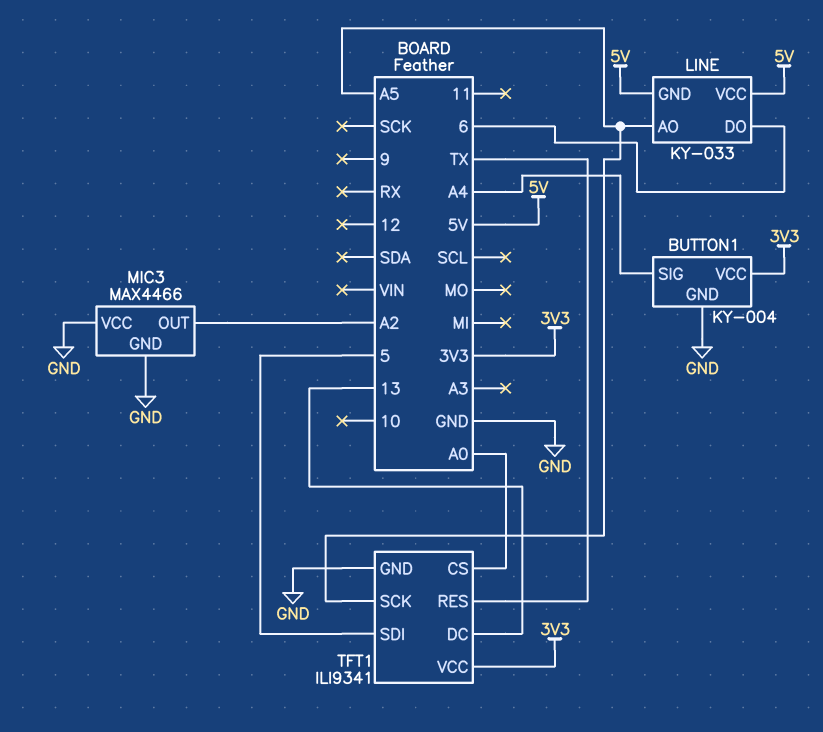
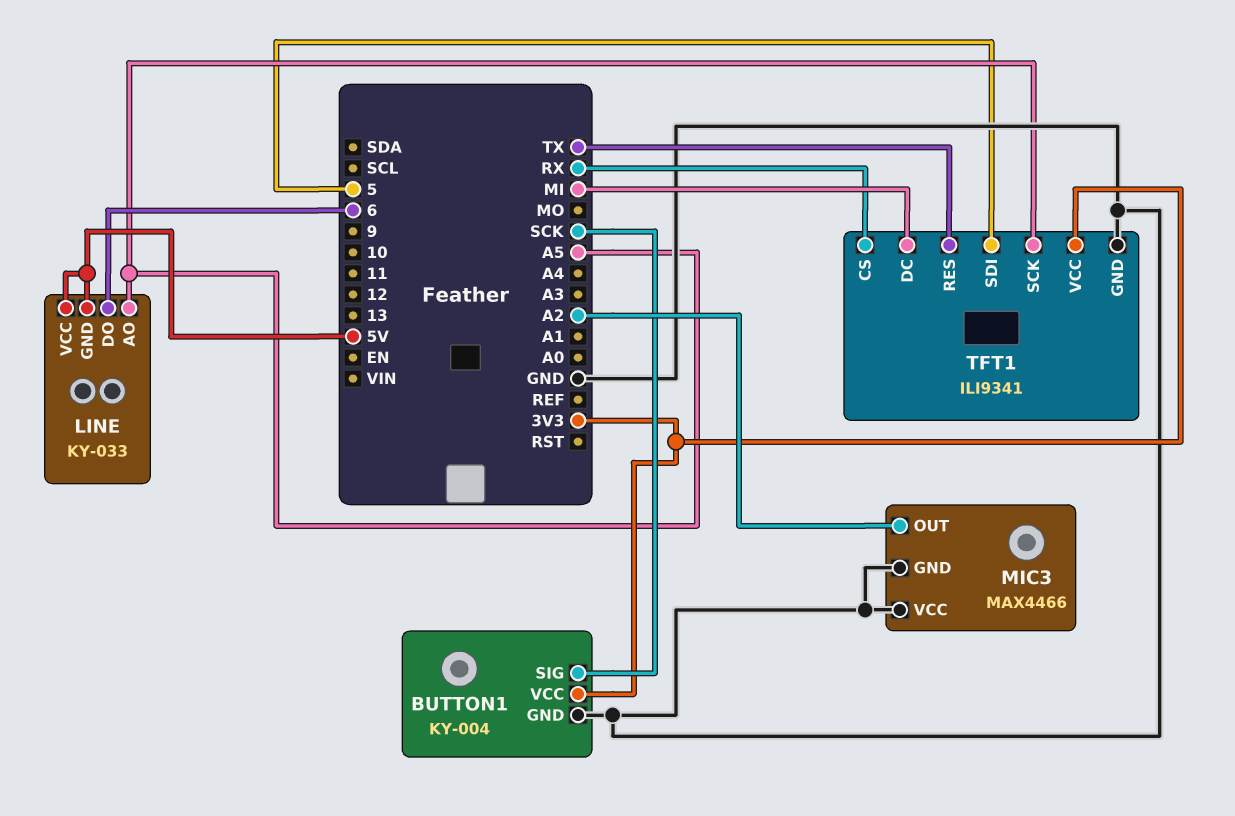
BUTTON1 pin SIG: A4 -> SCK
TFT1 pin CS: A0 -> RX
TFT1 pin DC: 13 -> MI

